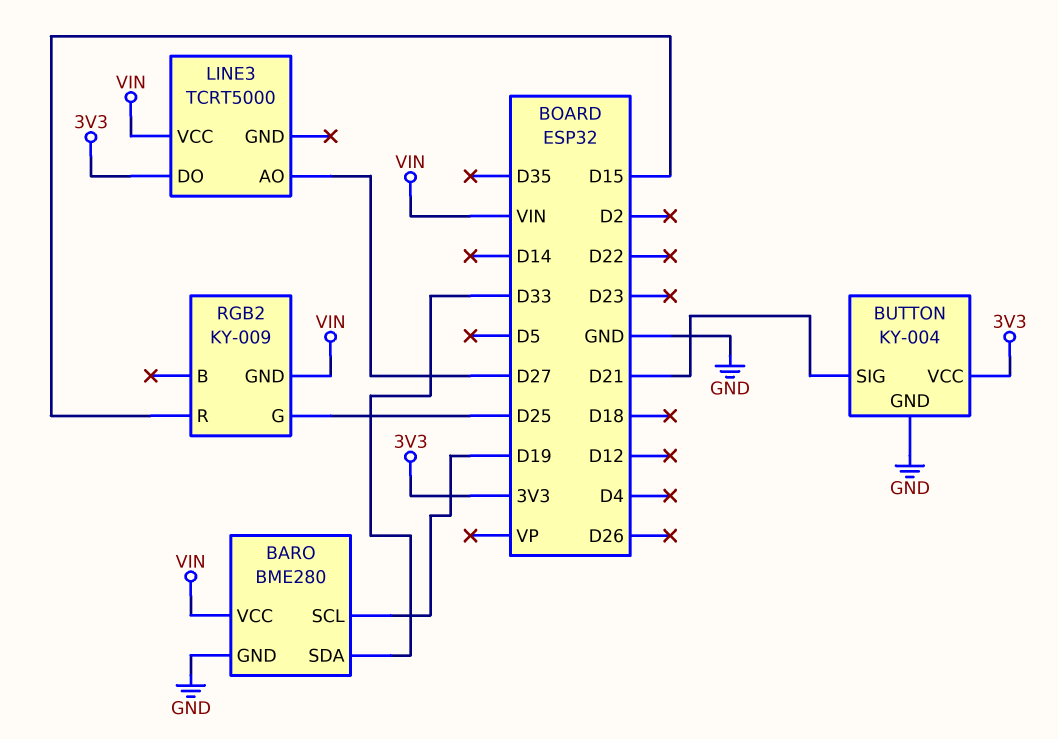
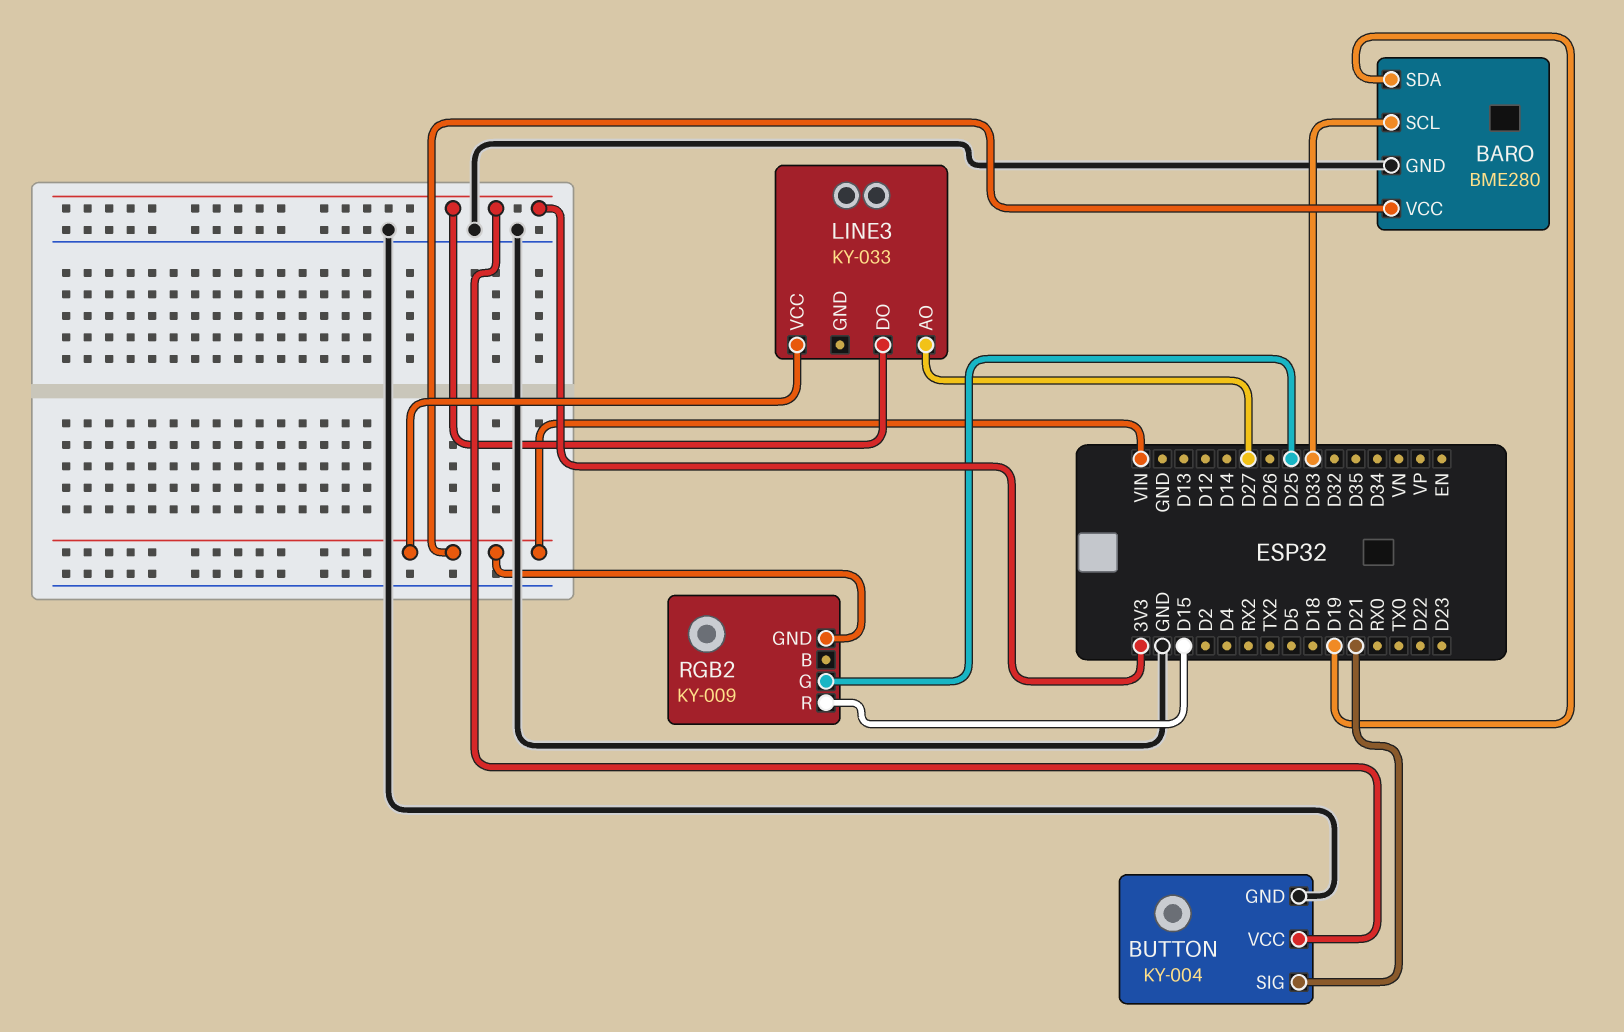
BARO pin SCL: D19 -> D33
BARO pin SDA: D33 -> D19
LINE3: TCRT5000 -> KY-033

